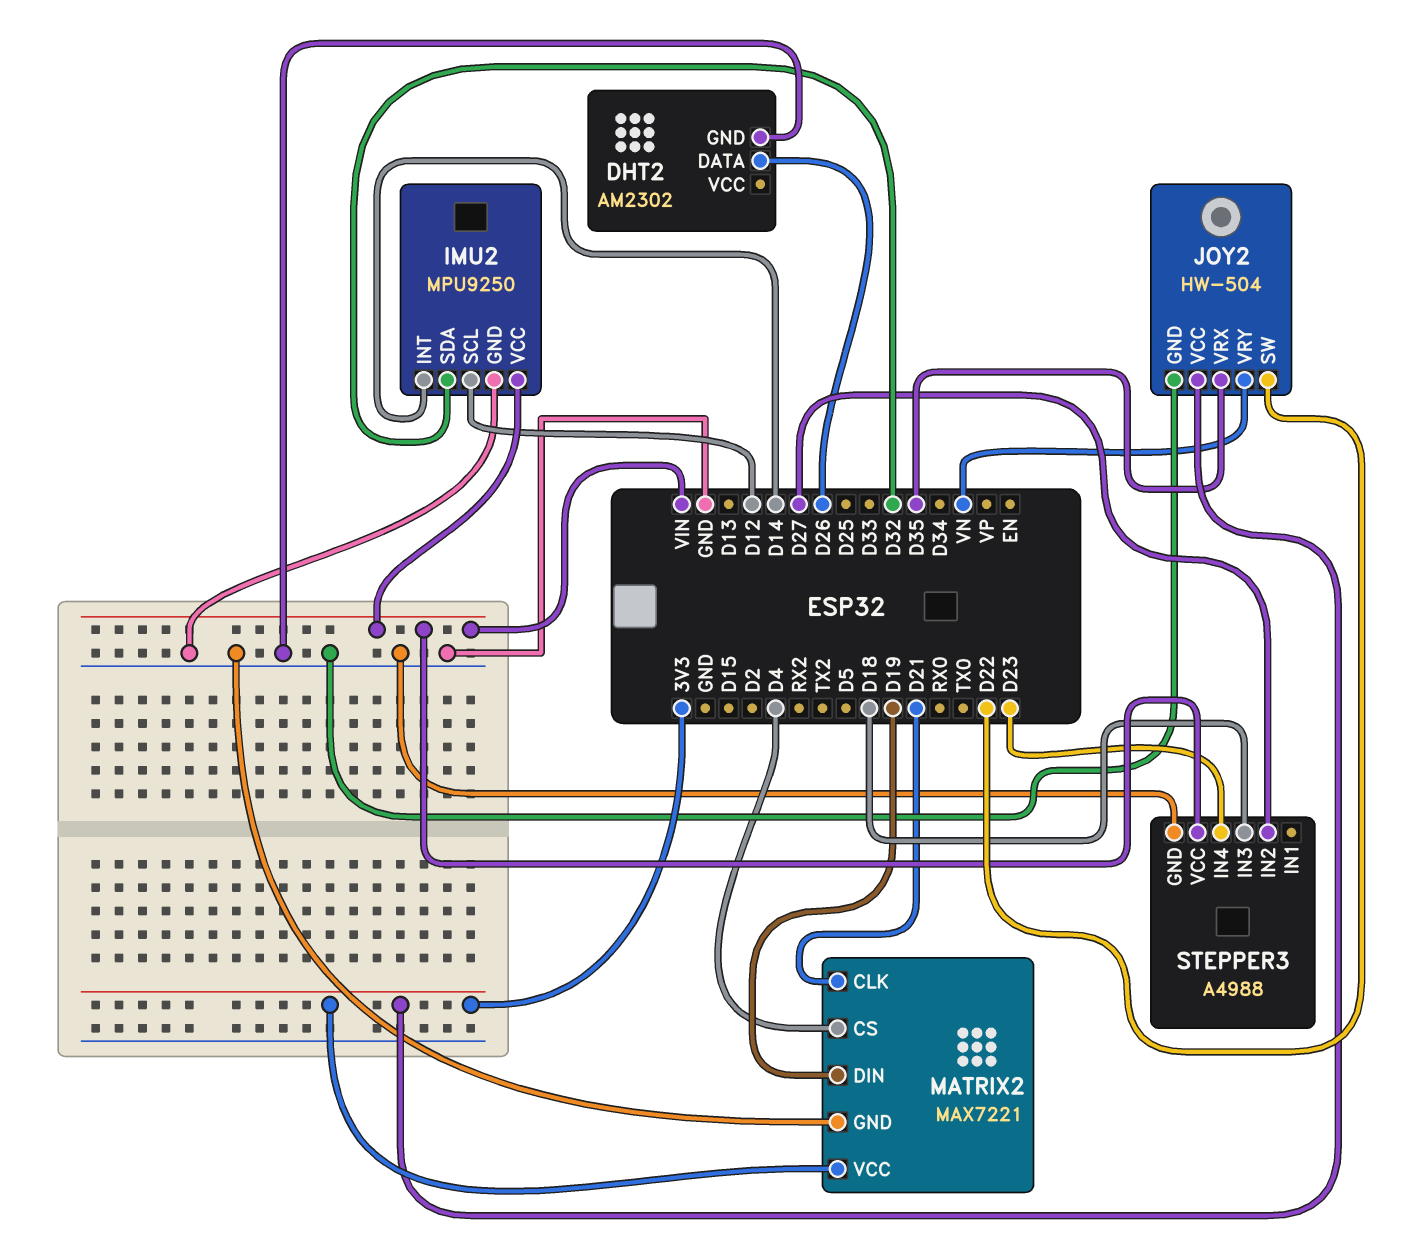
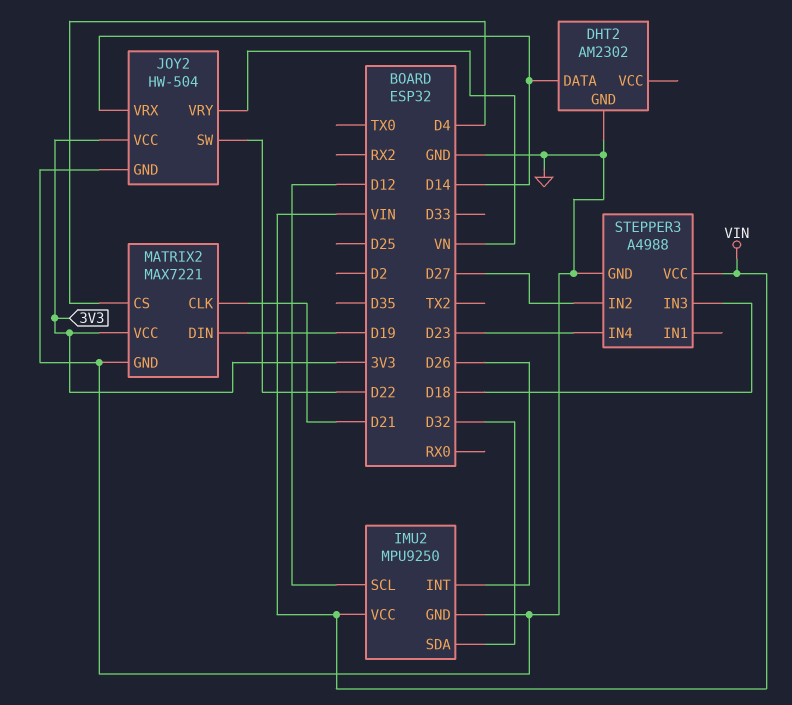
DHT2 pin DATA: D26 -> D14
IMU2 pin INT: D14 -> D26
JOY2 pin VRX: D35 -> D14

